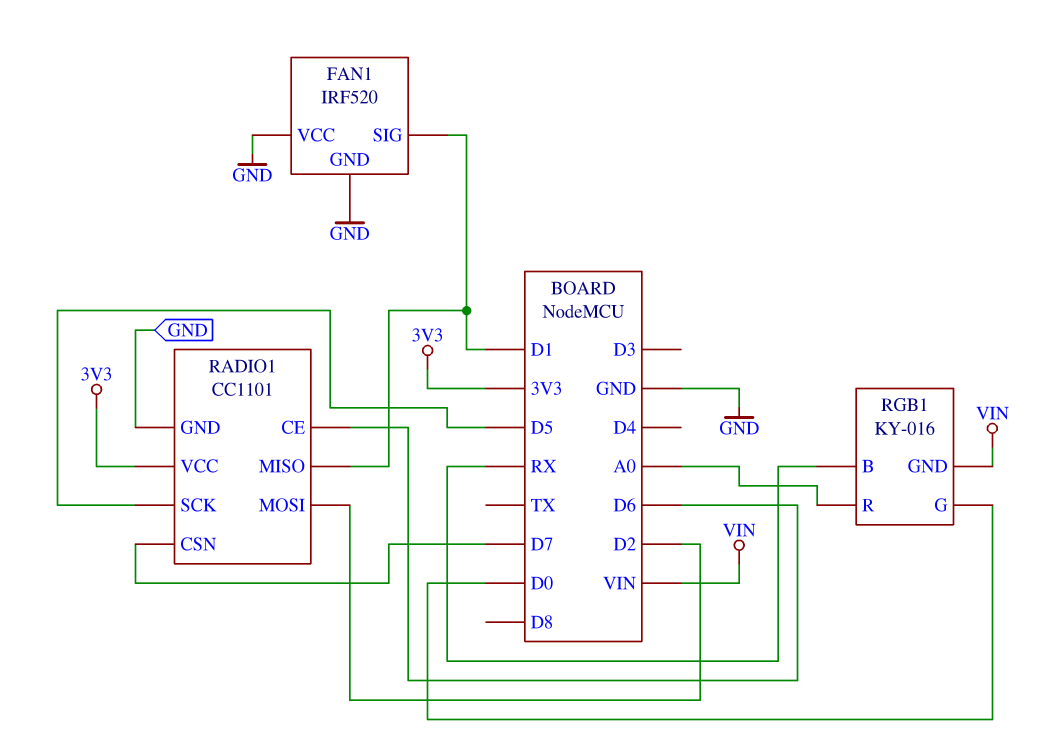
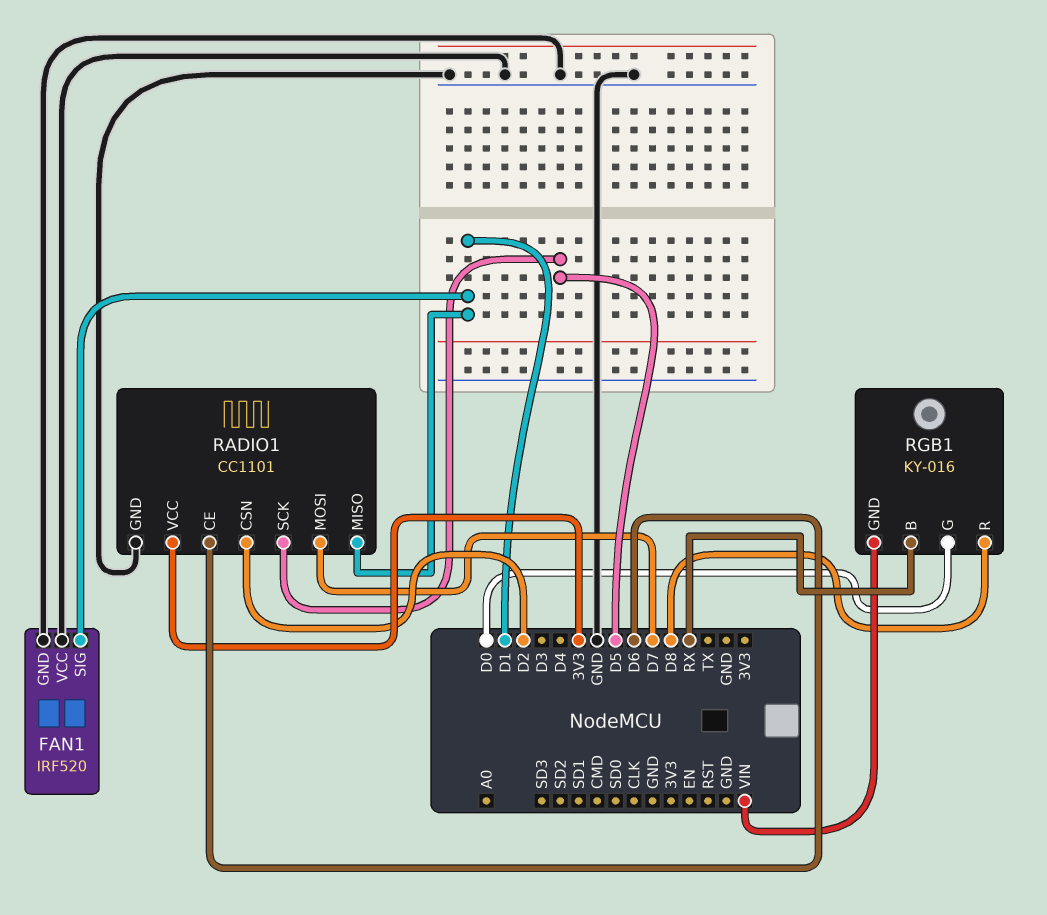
RADIO1 pin CSN: D7 -> D2
RADIO1 pin MOSI: D2 -> D7
RGB1 pin R: A0 -> D8

